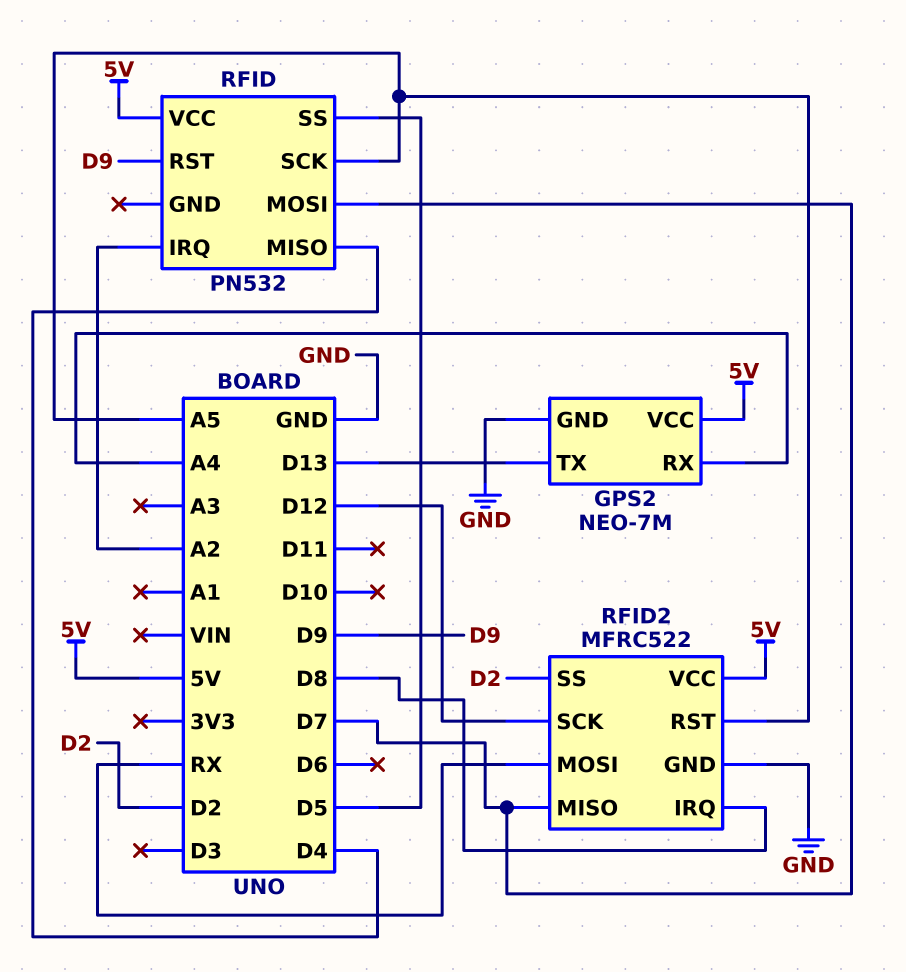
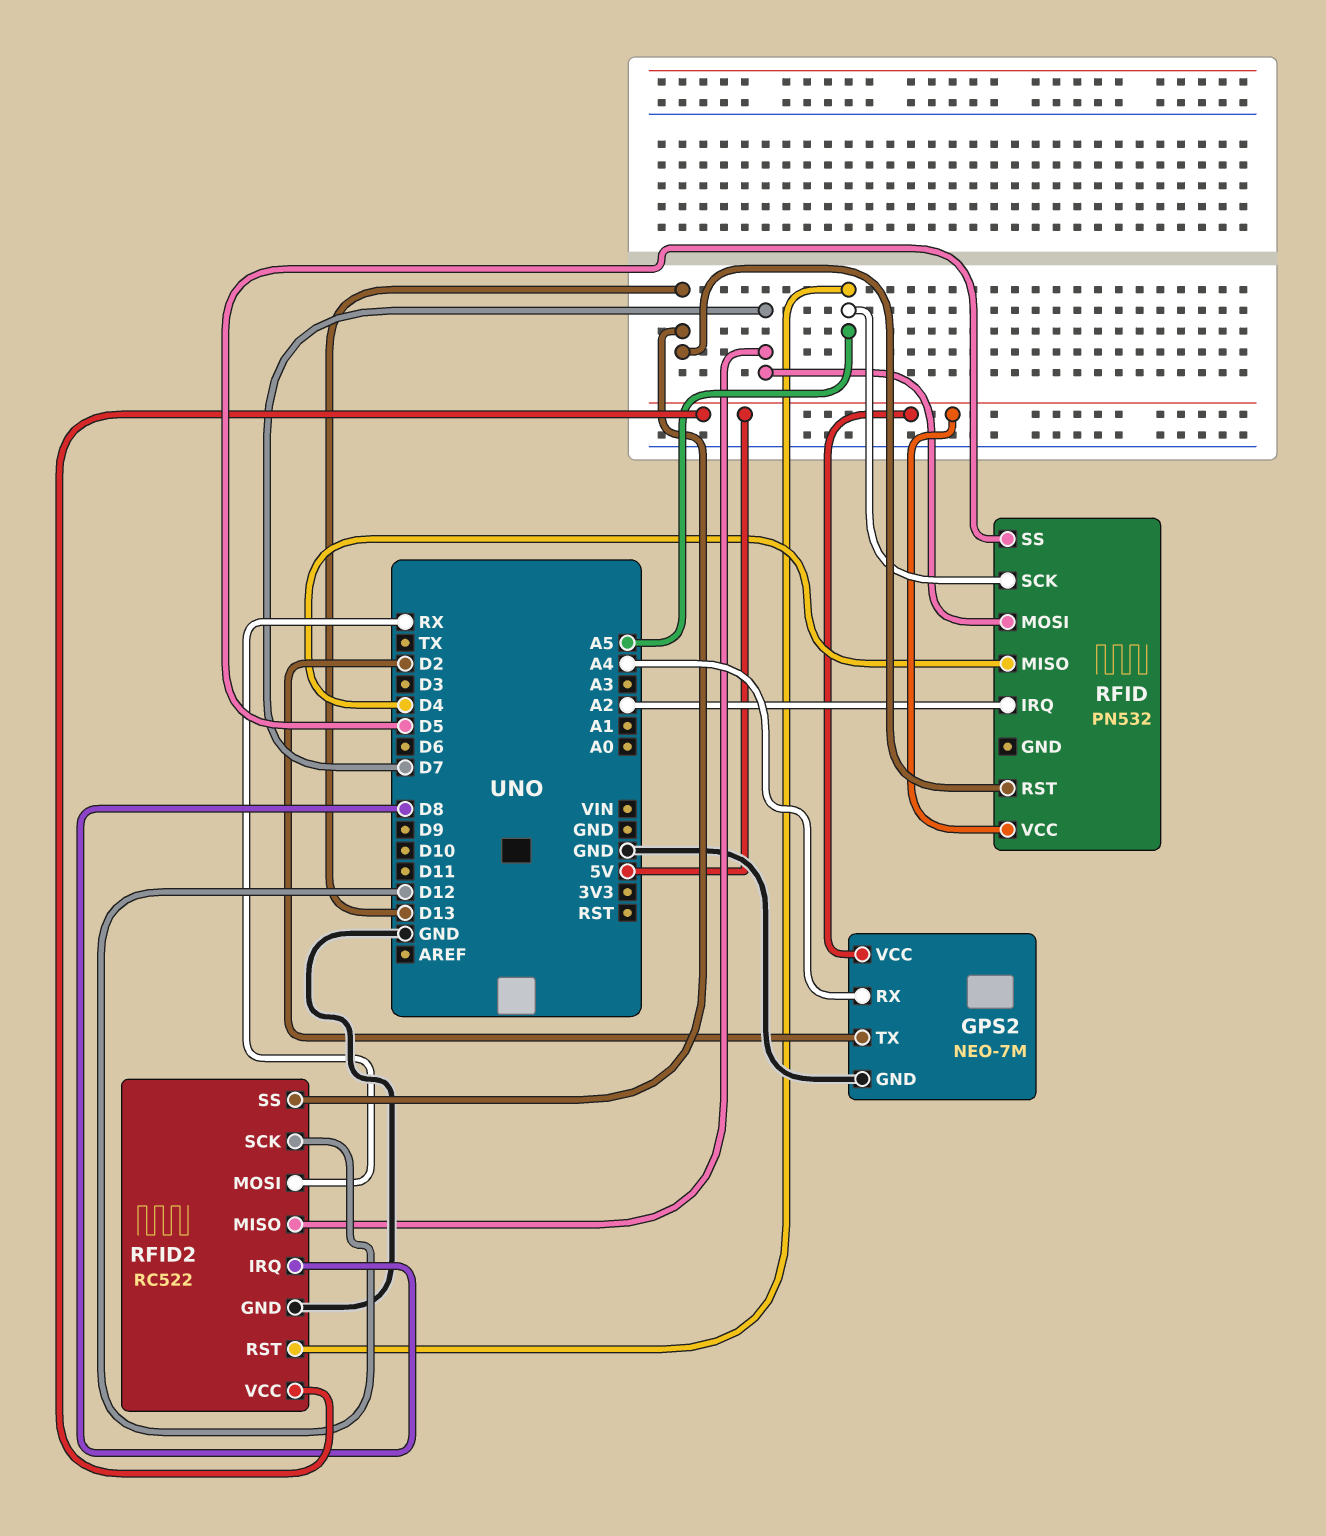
GPS2 pin TX: D13 -> D2
RFID pin RST: D9 -> D13
RFID2: MFRC522 -> RC522
RFID2 pin SS: D2 -> D13

